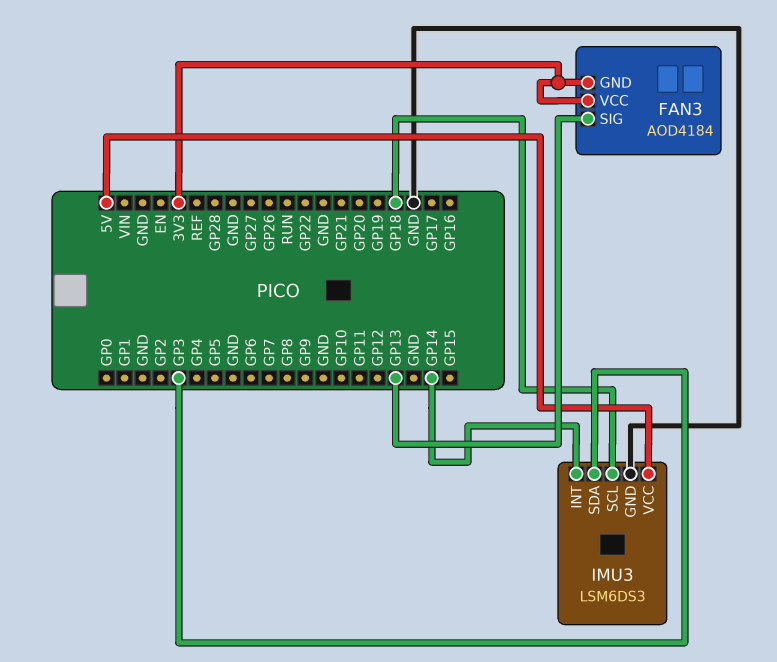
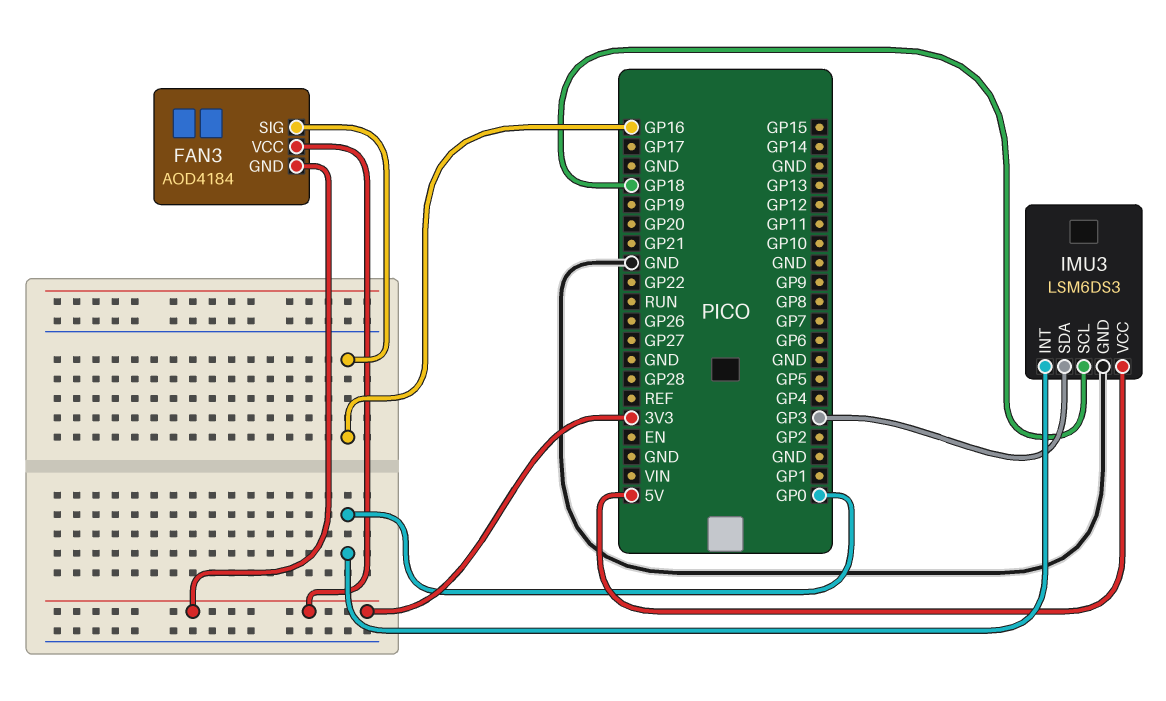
FAN3 pin SIG: GP13 -> GP16
IMU3 pin INT: GP14 -> GP0

